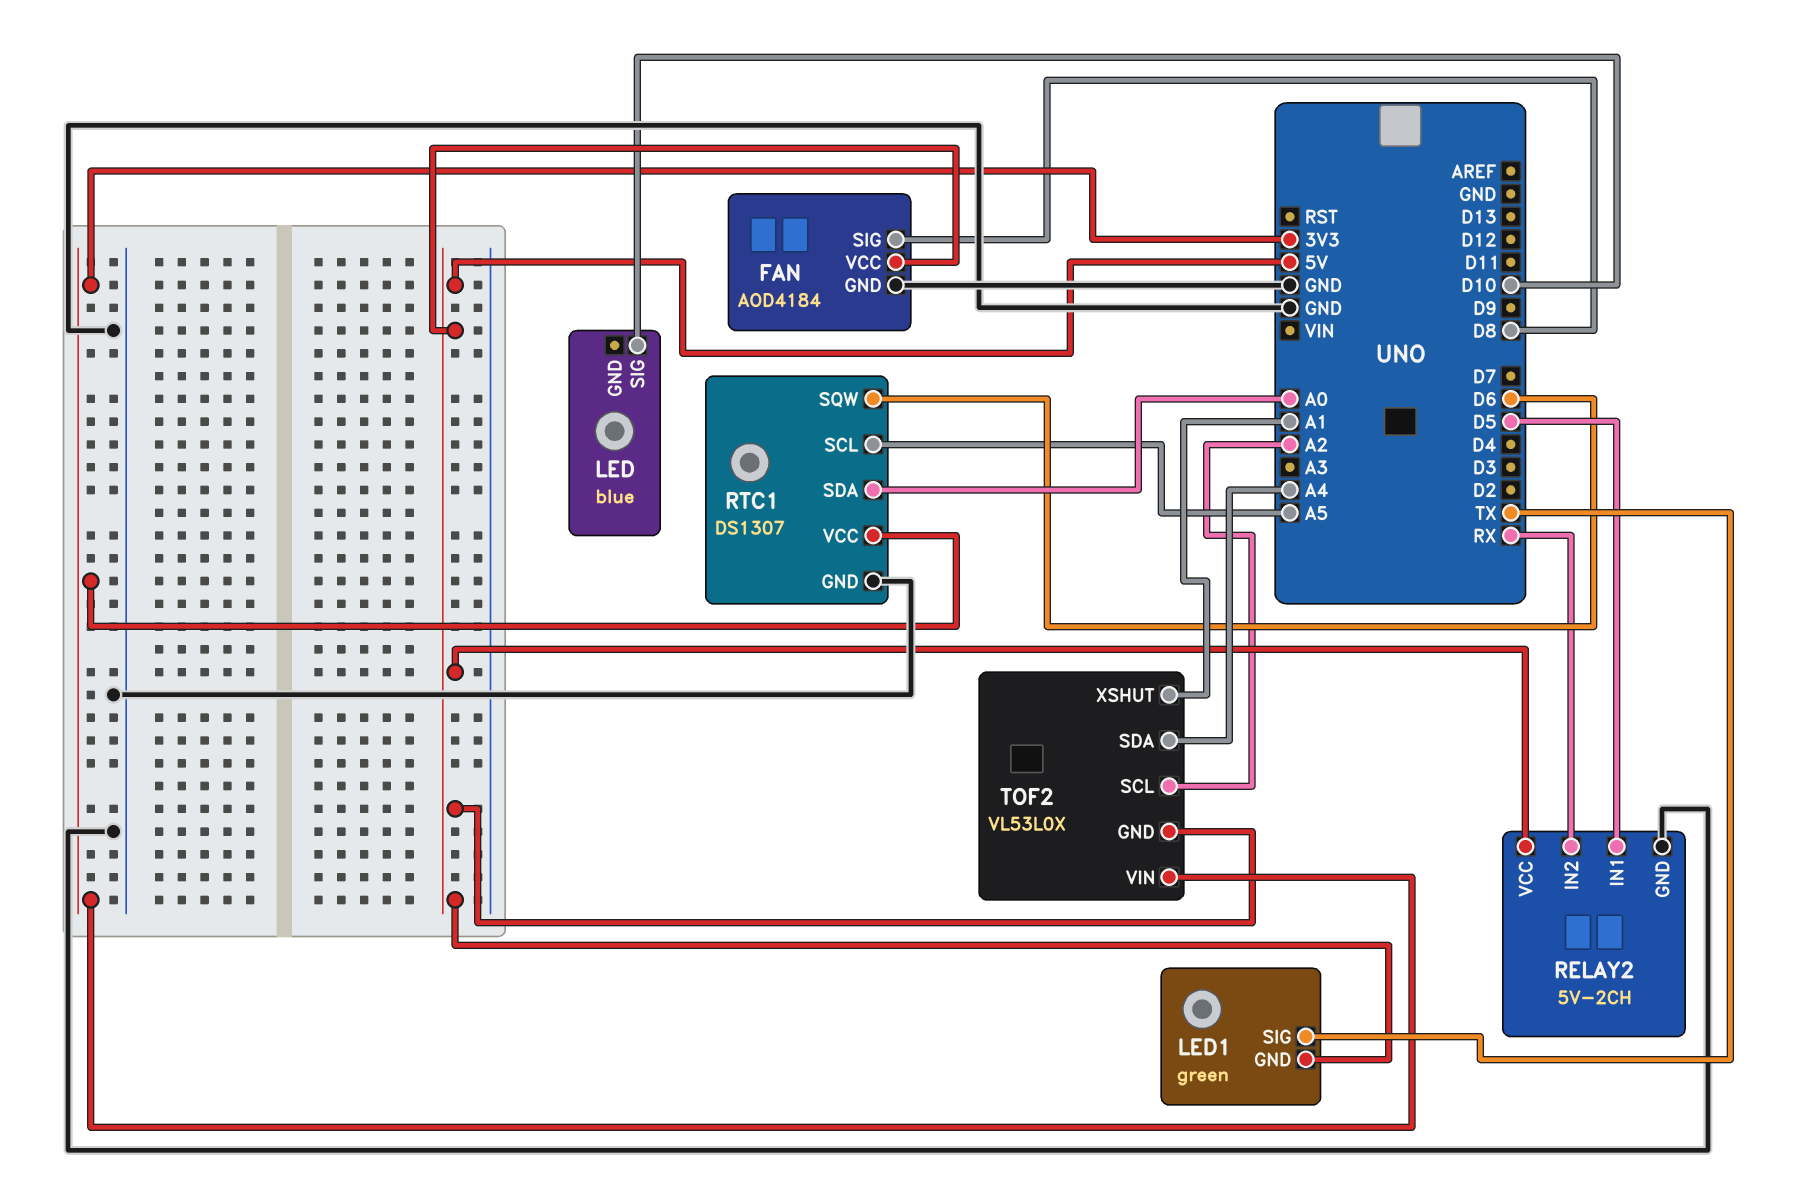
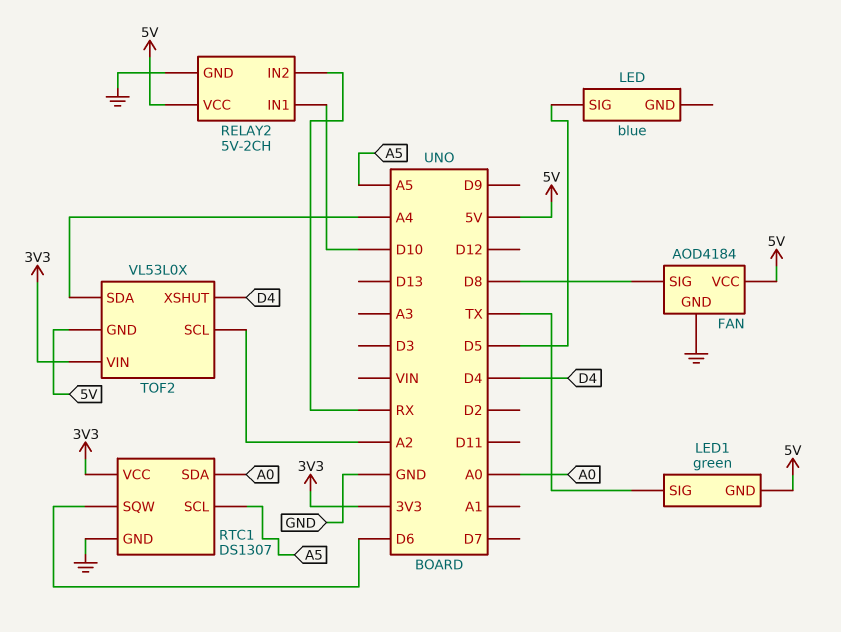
LED pin SIG: D10 -> D5
RELAY2 pin IN1: D5 -> D10
TOF2 pin XSHUT: A1 -> D4

